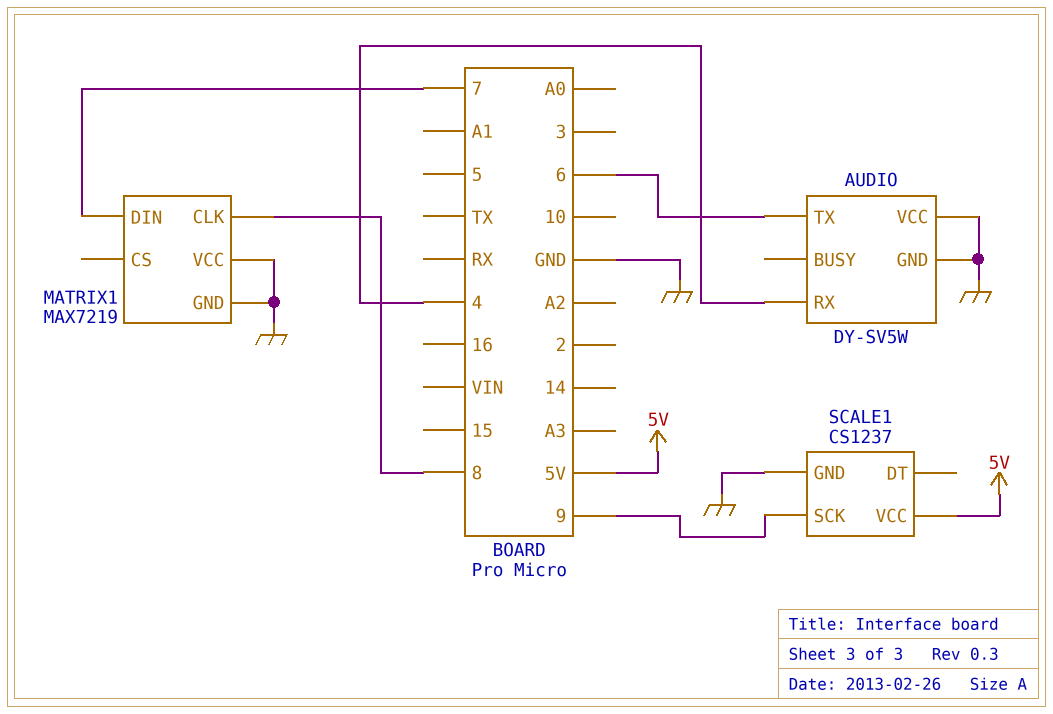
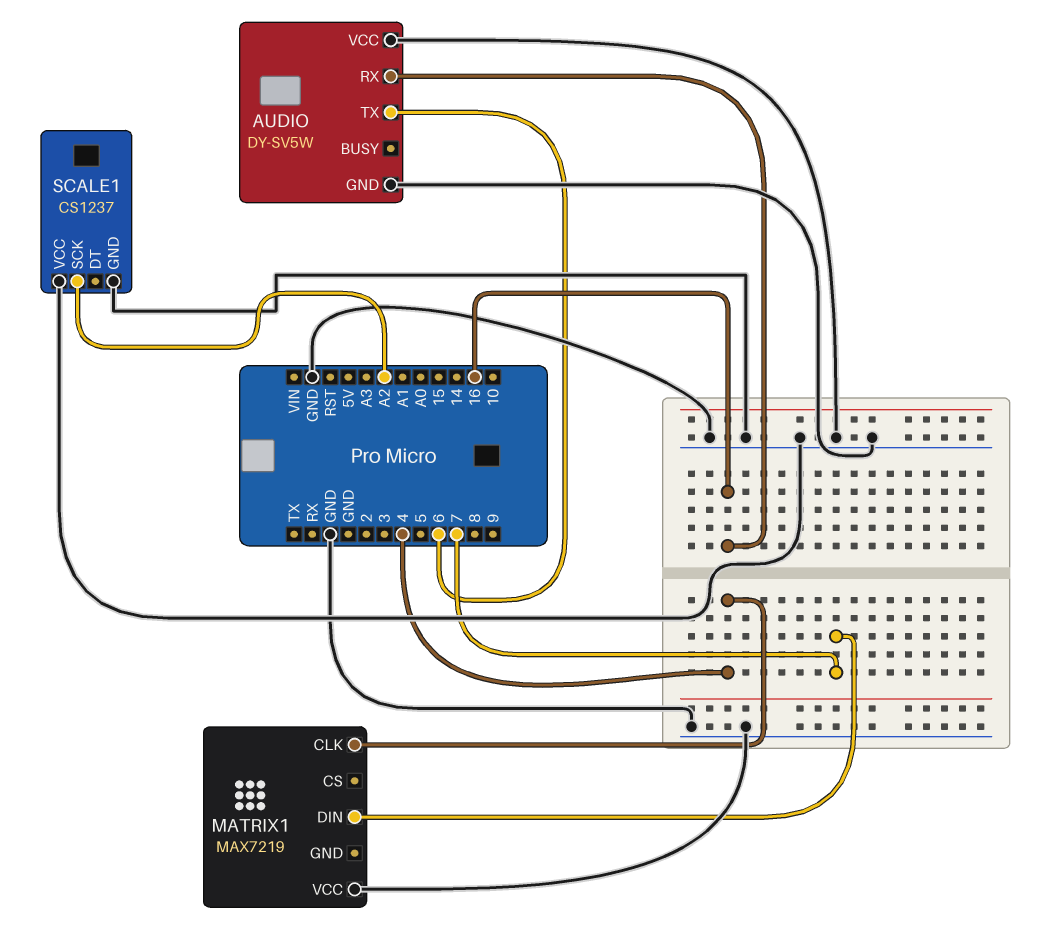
AUDIO pin RX: 4 -> 16
MATRIX1 pin CLK: 8 -> 4
MATRIX1 pin GND: GND -> none
SCALE1 pin SCK: 9 -> A2
SCALE1 pin VCC: 5V -> GND

